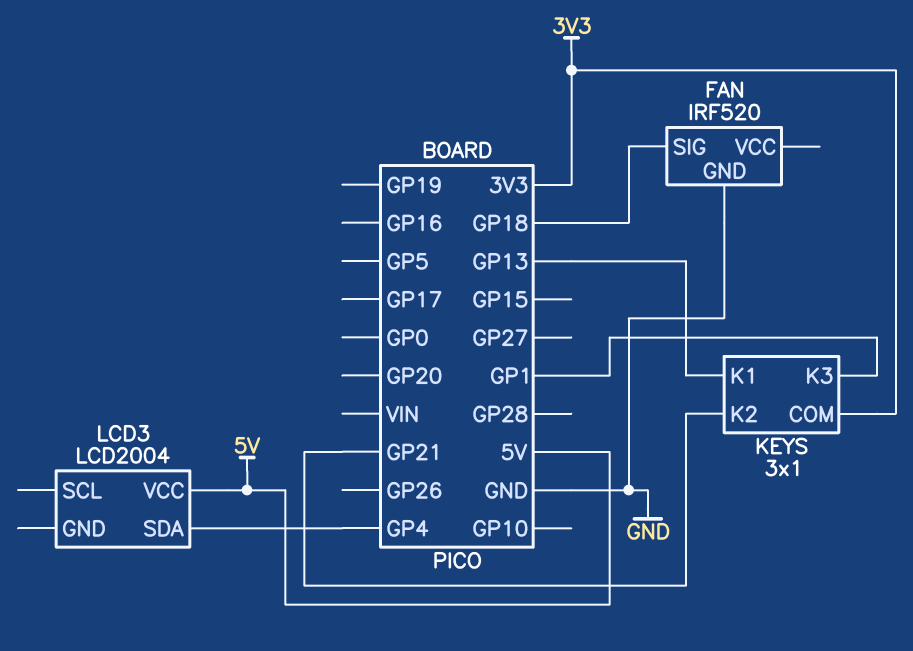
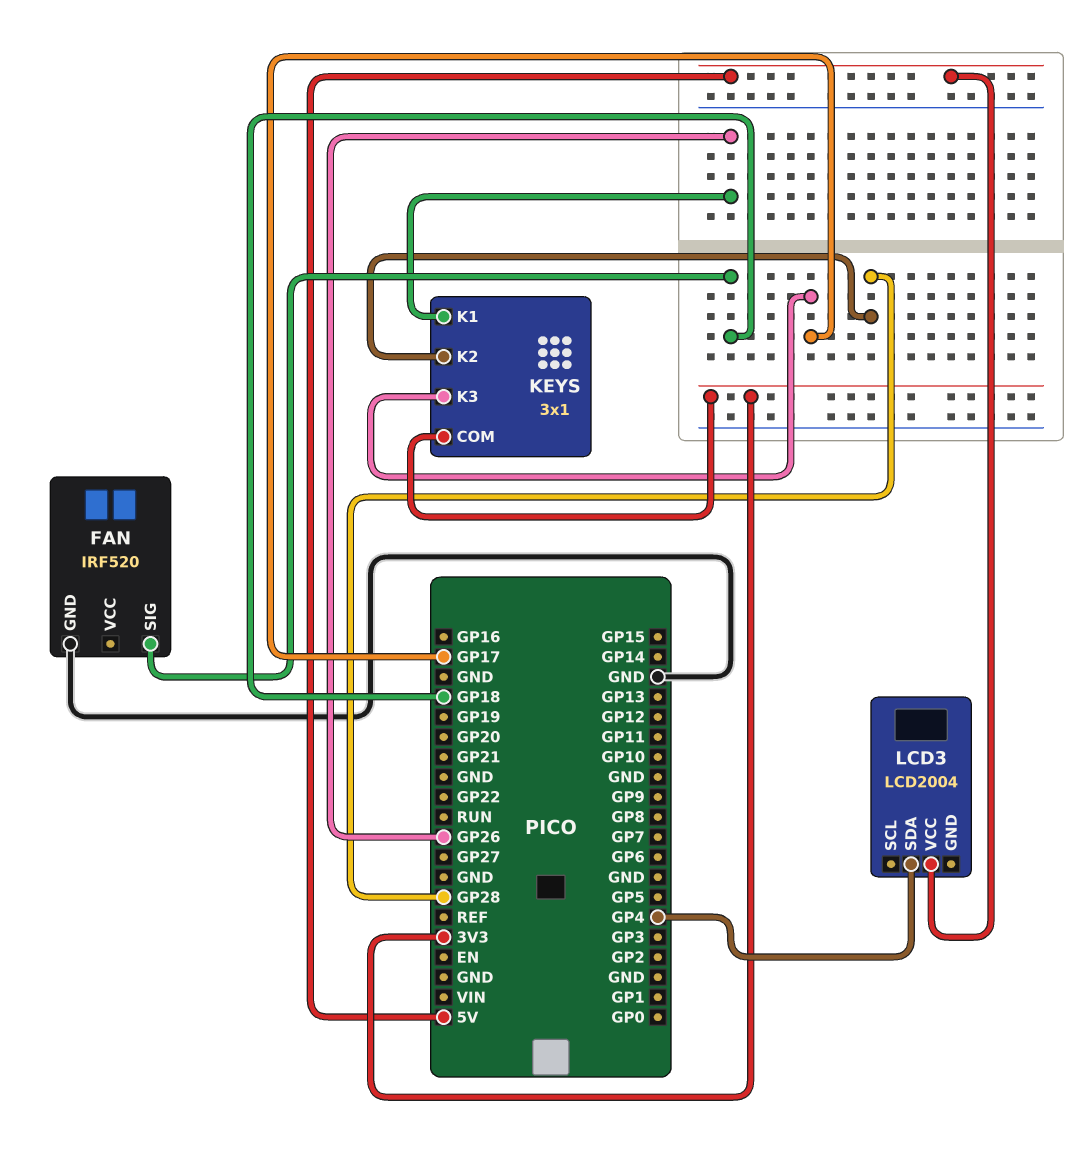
KEYS pin K1: GP13 -> GP26
KEYS pin K2: GP21 -> GP28
KEYS pin K3: GP1 -> GP17

